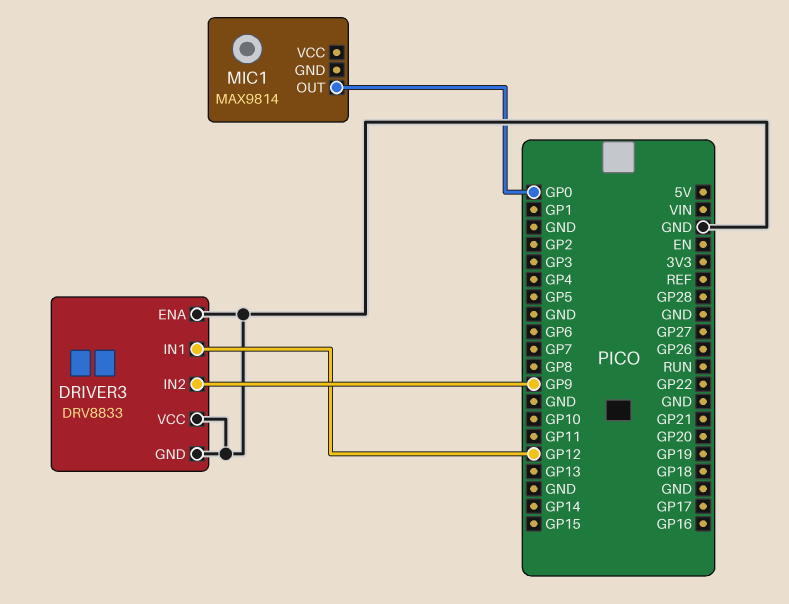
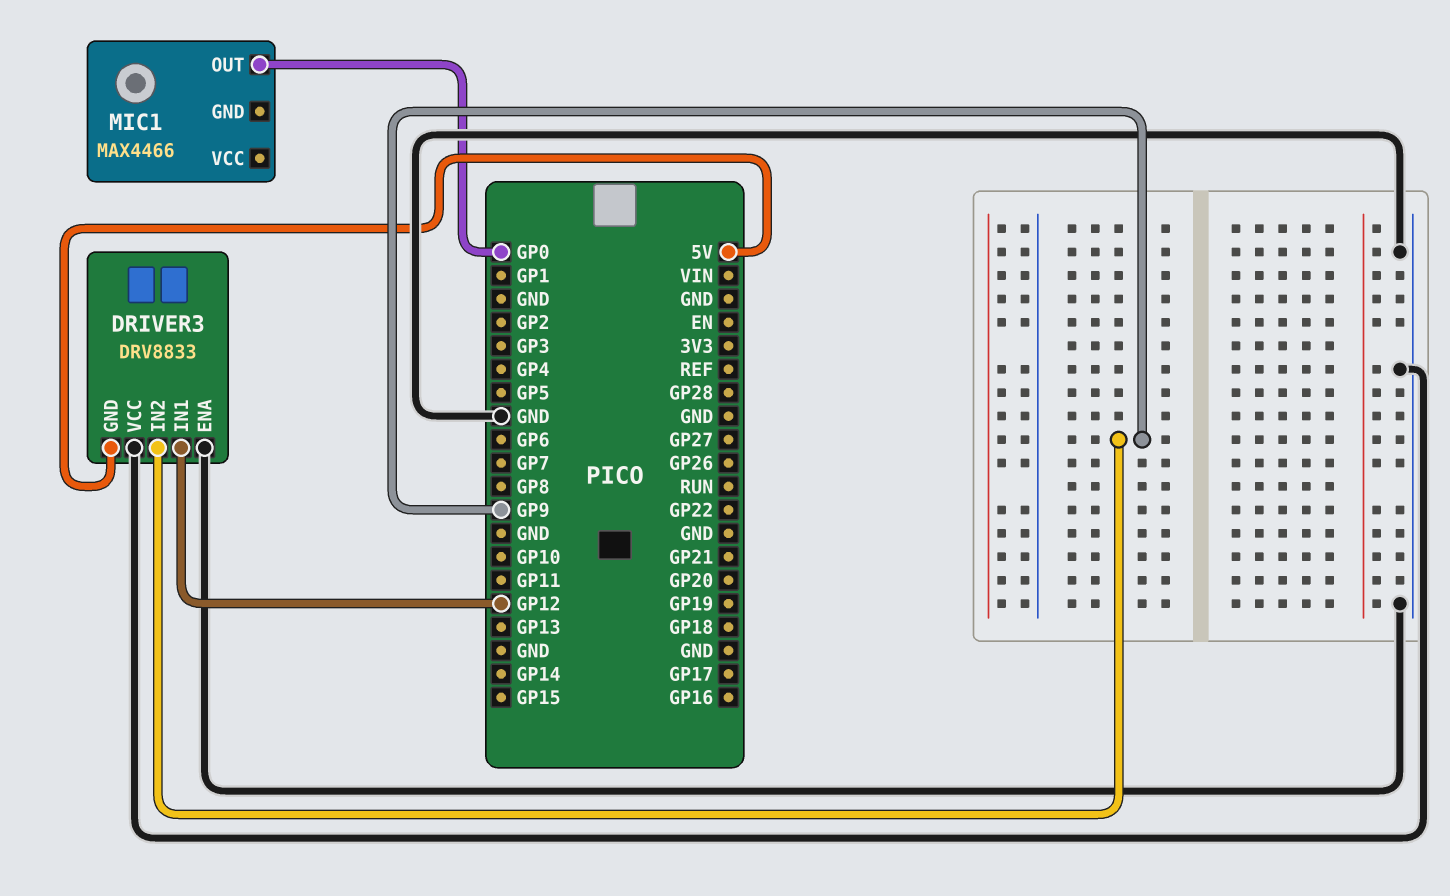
DRIVER3 pin GND: GND -> 5V
MIC1: MAX9814 -> MAX4466

